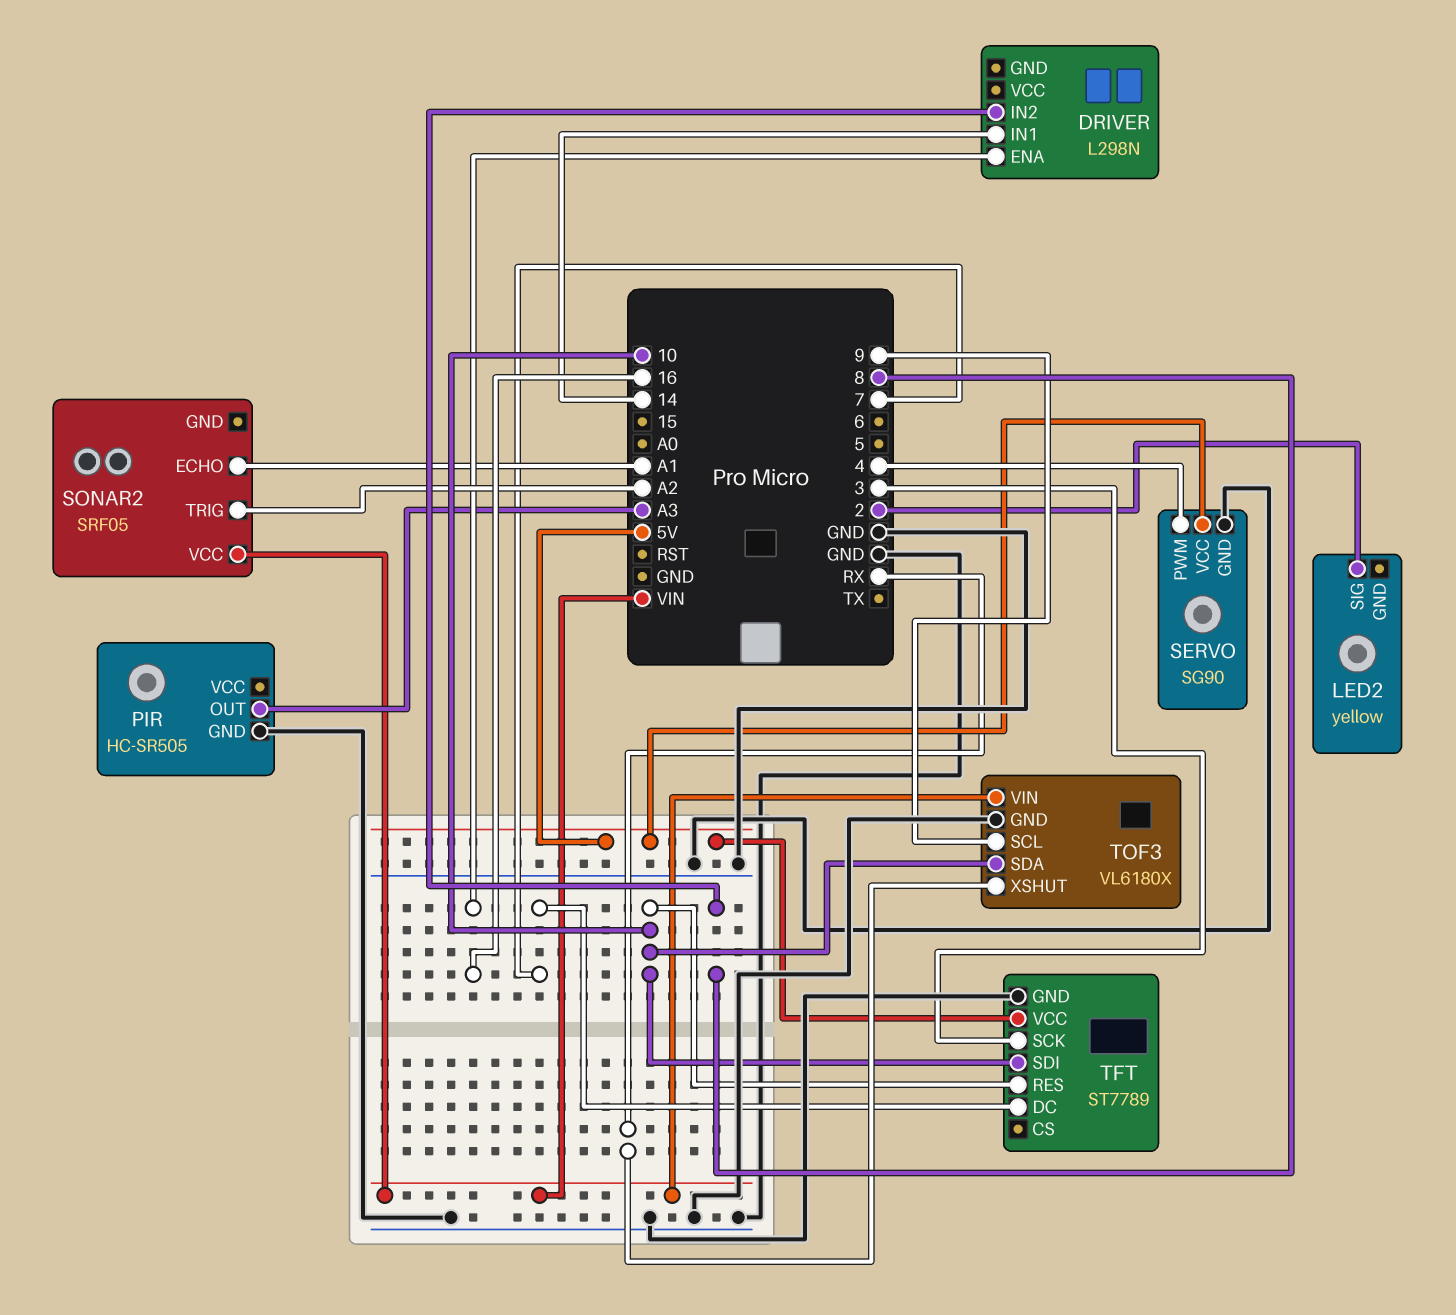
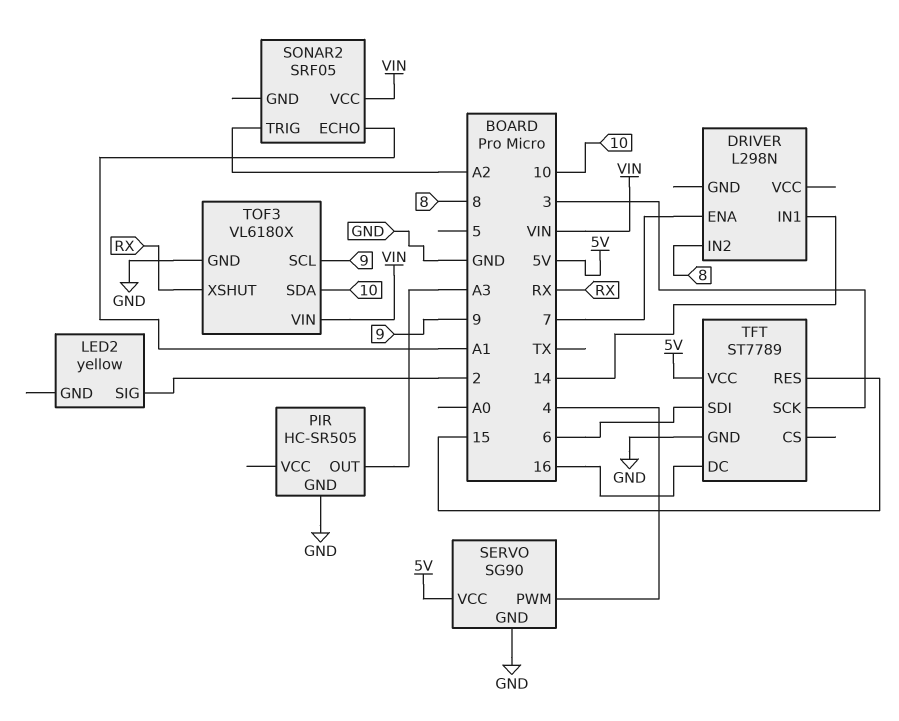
DRIVER pin ENA: 16 -> 7
TFT pin DC: 7 -> 16
TFT pin RES: 10 -> 15
TFT pin SDI: 10 -> 6

